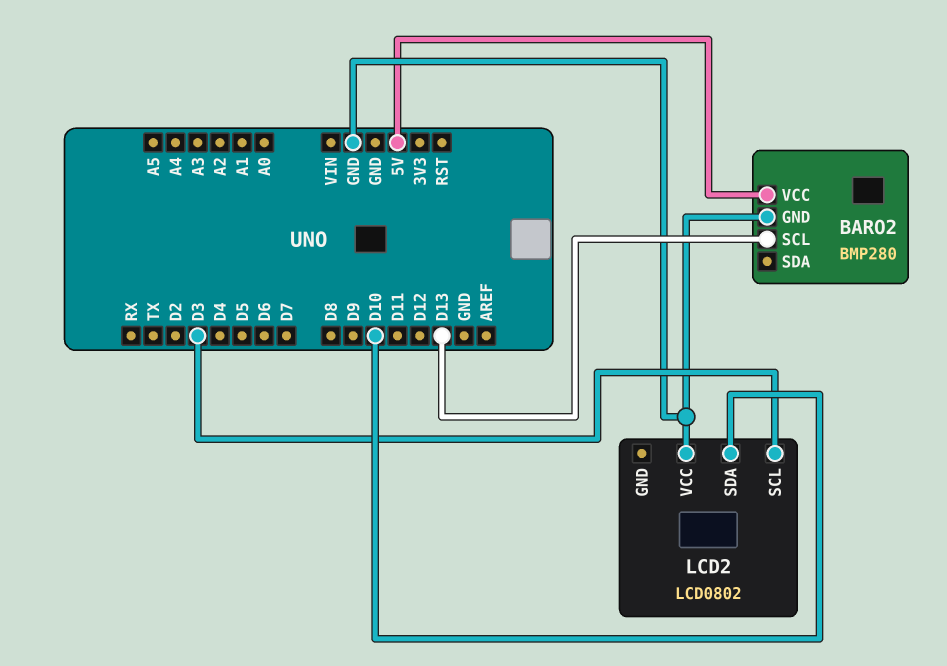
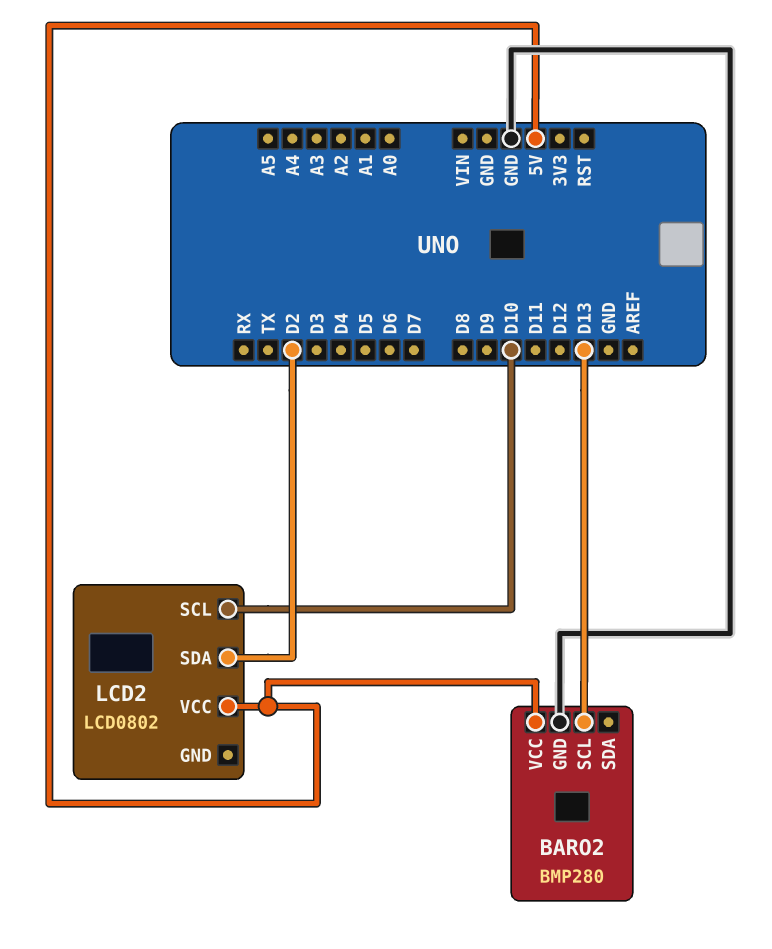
LCD2 pin SCL: D3 -> D10
LCD2 pin SDA: D10 -> D2
LCD2 pin VCC: GND -> 5V

